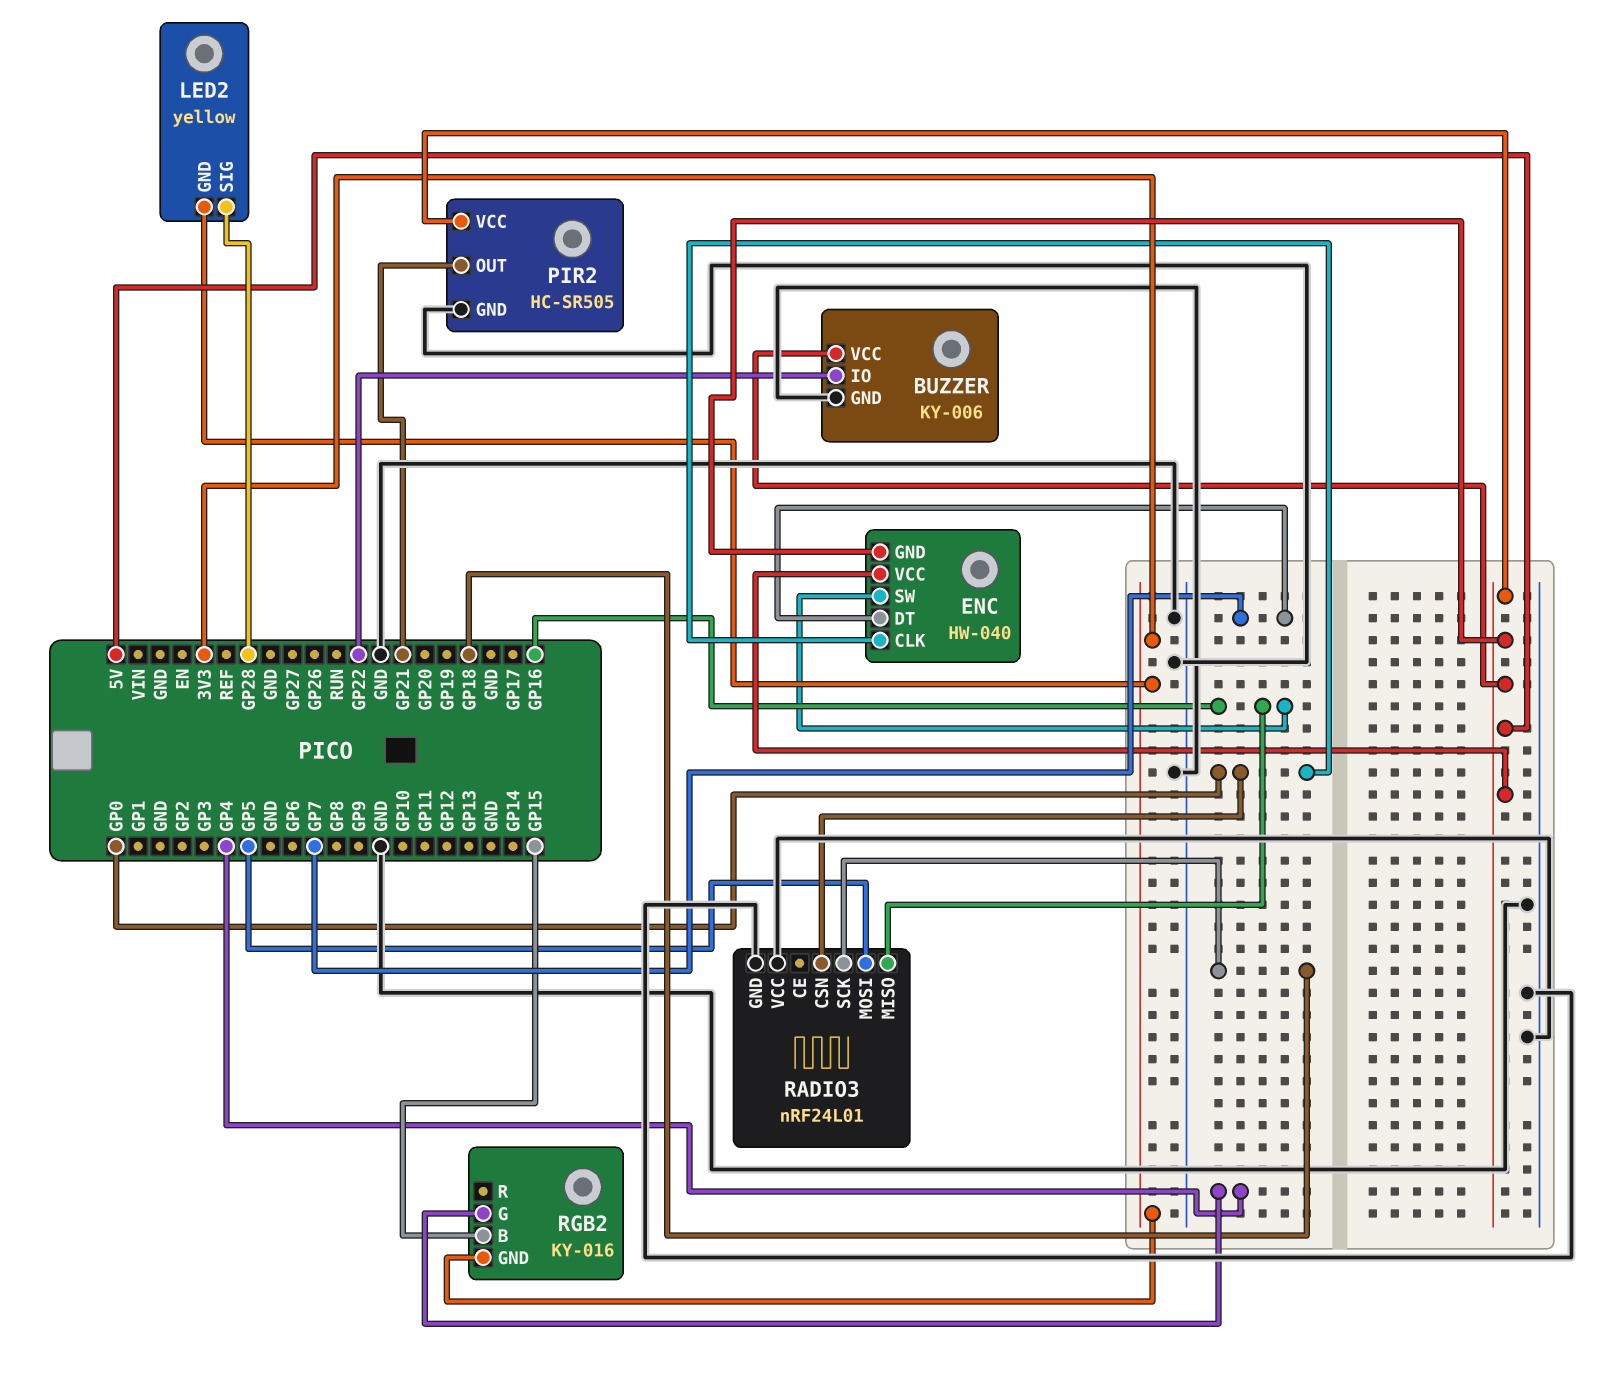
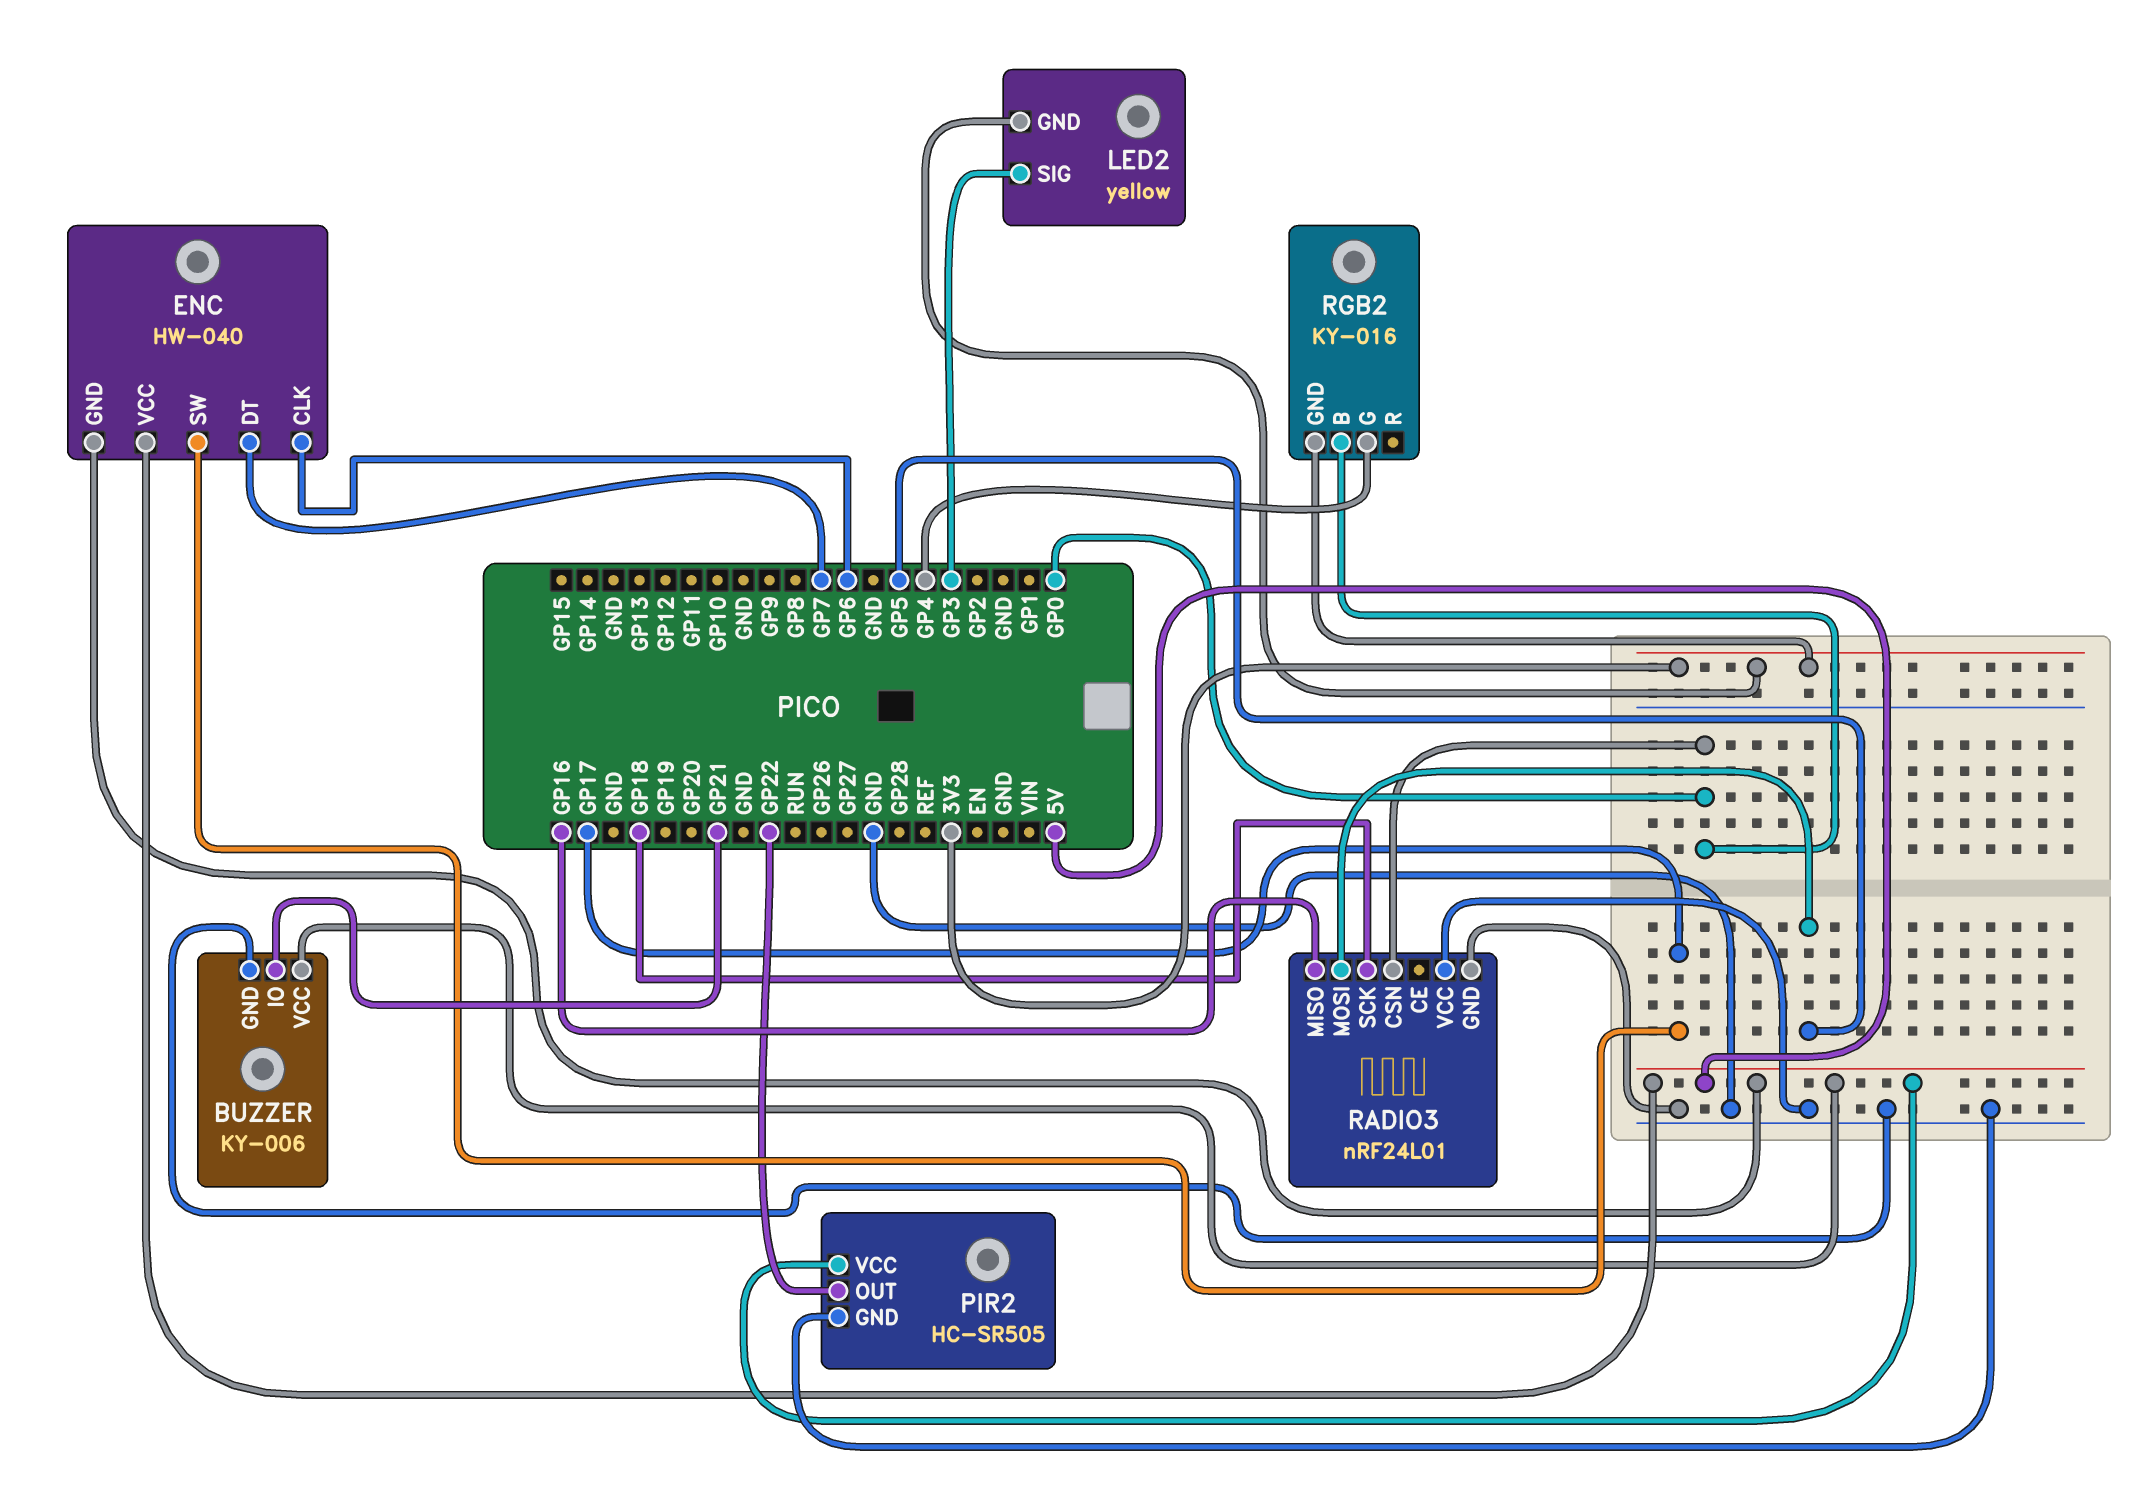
BUZZER pin IO: GP22 -> GP21
ENC pin CLK: GP0 -> GP6
ENC pin SW: GP16 -> GP17
LED2 pin SIG: GP28 -> GP3
PIR2 pin OUT: GP21 -> GP22
RGB2 pin B: GP15 -> GP0

